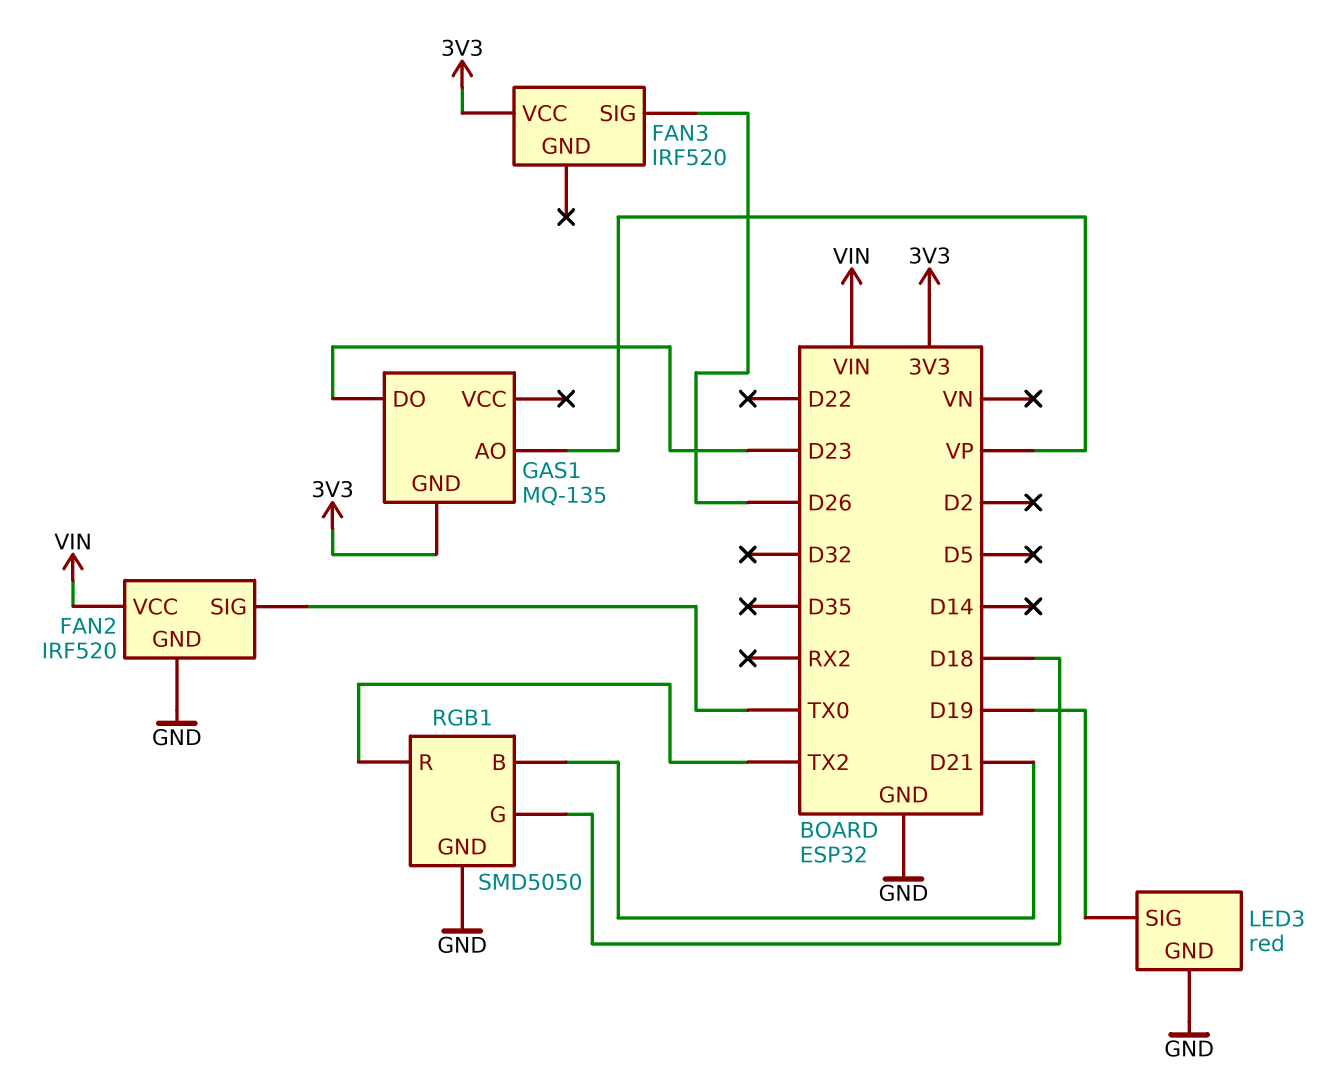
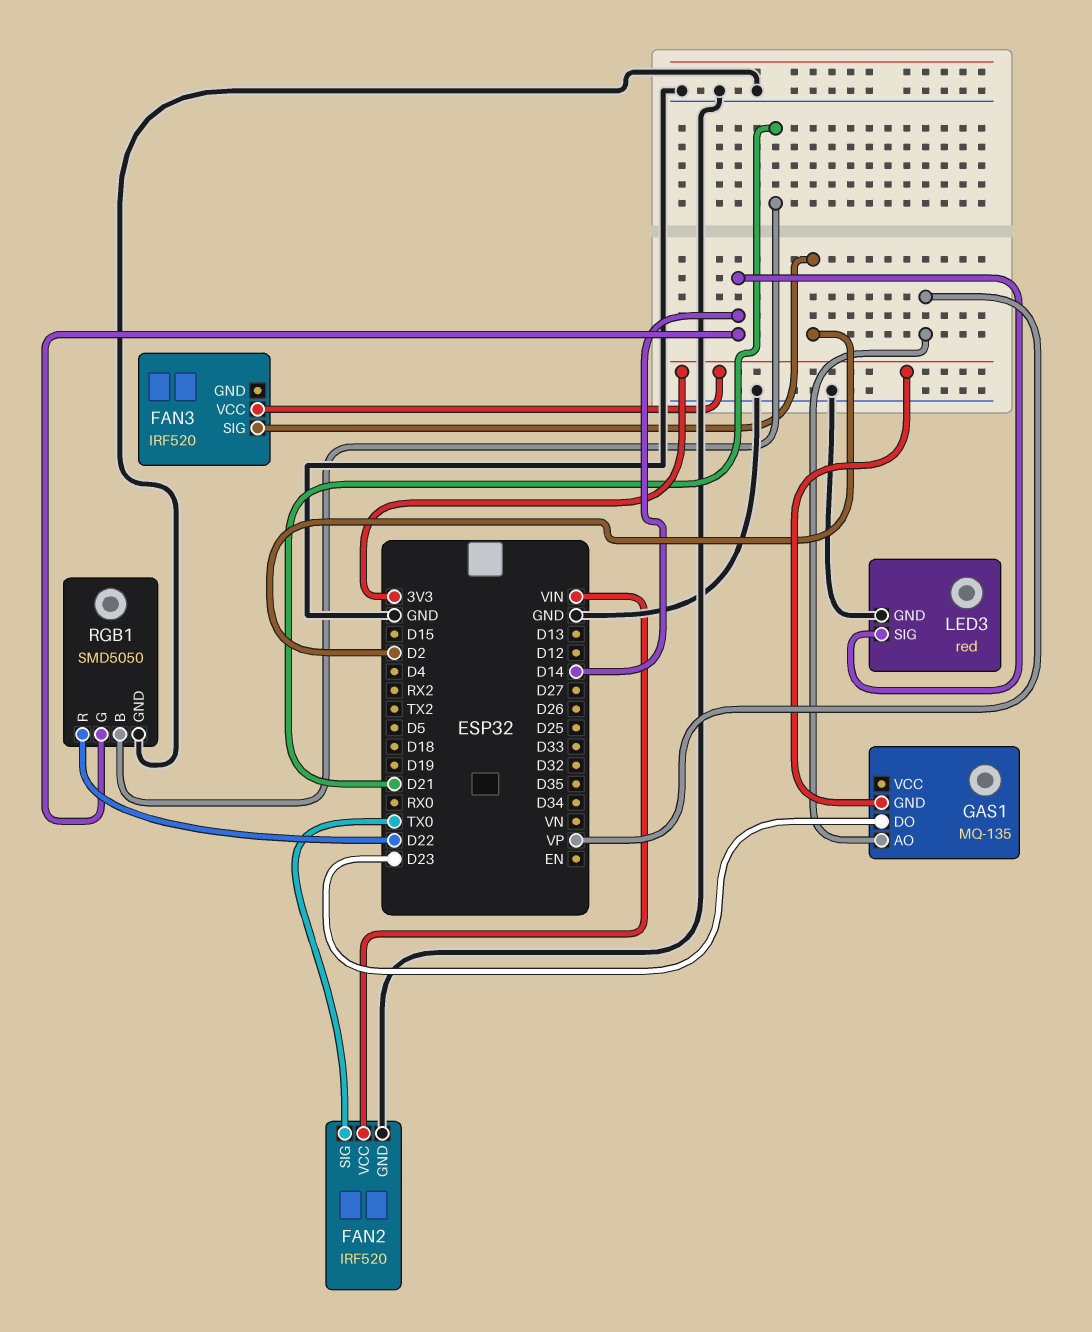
FAN3 pin SIG: D26 -> D2
LED3 pin SIG: D19 -> D14
RGB1 pin G: D18 -> D14
RGB1 pin R: TX2 -> D22

